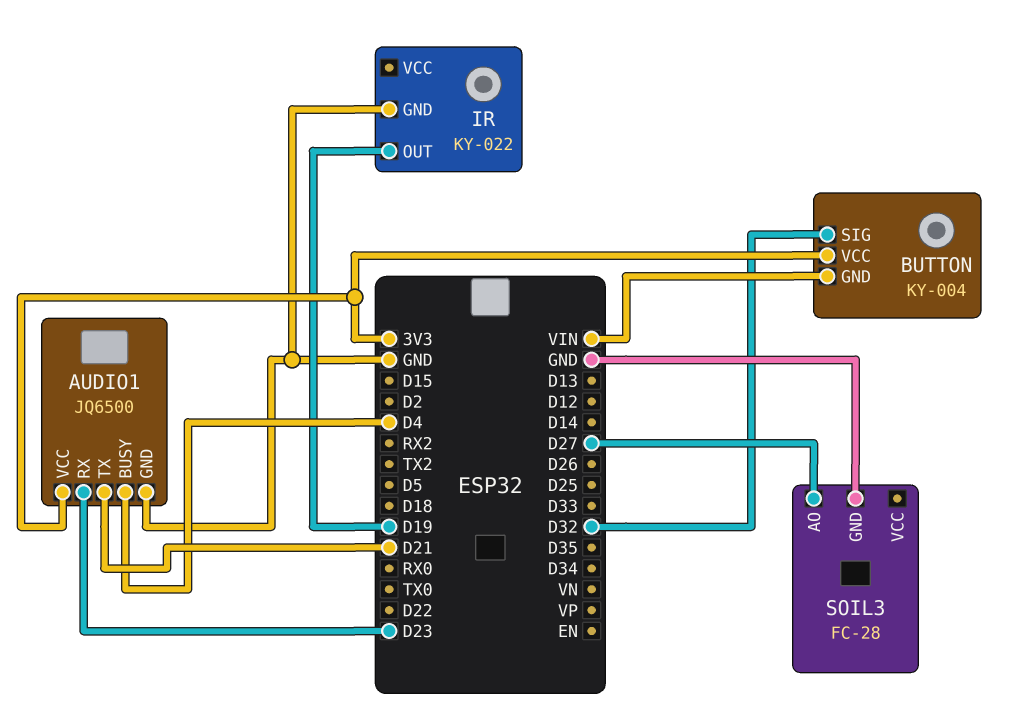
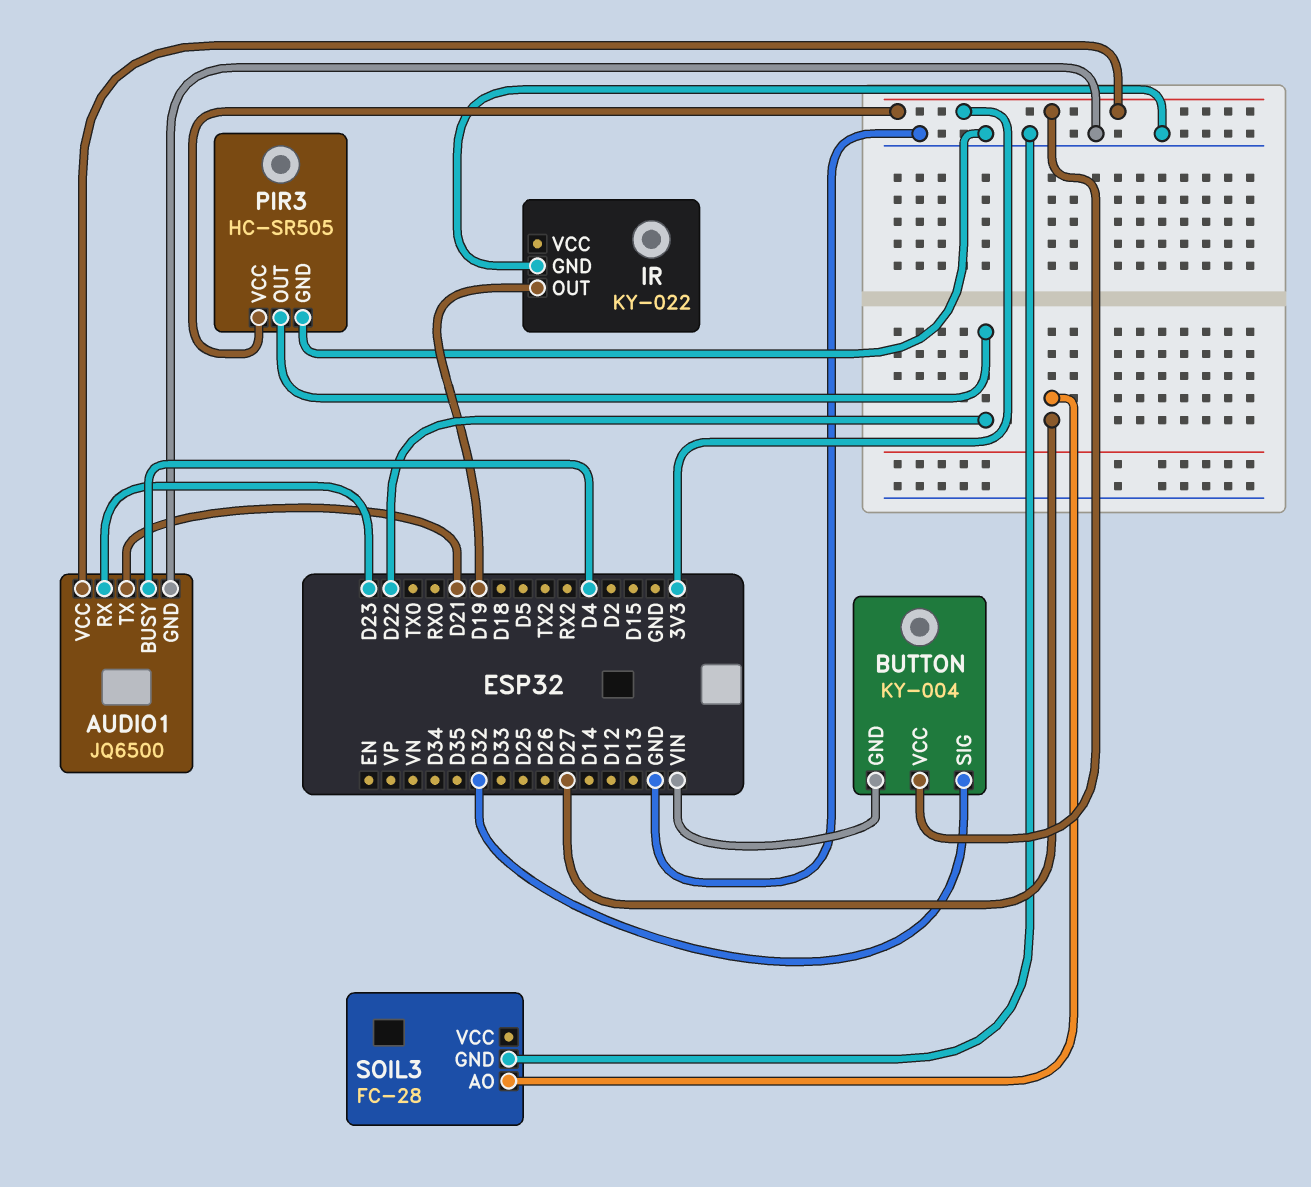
PIR3: none -> HC-SR505
PIR3 pin GND: none -> GND
PIR3 pin OUT: none -> D22
PIR3 pin VCC: none -> 3V3

